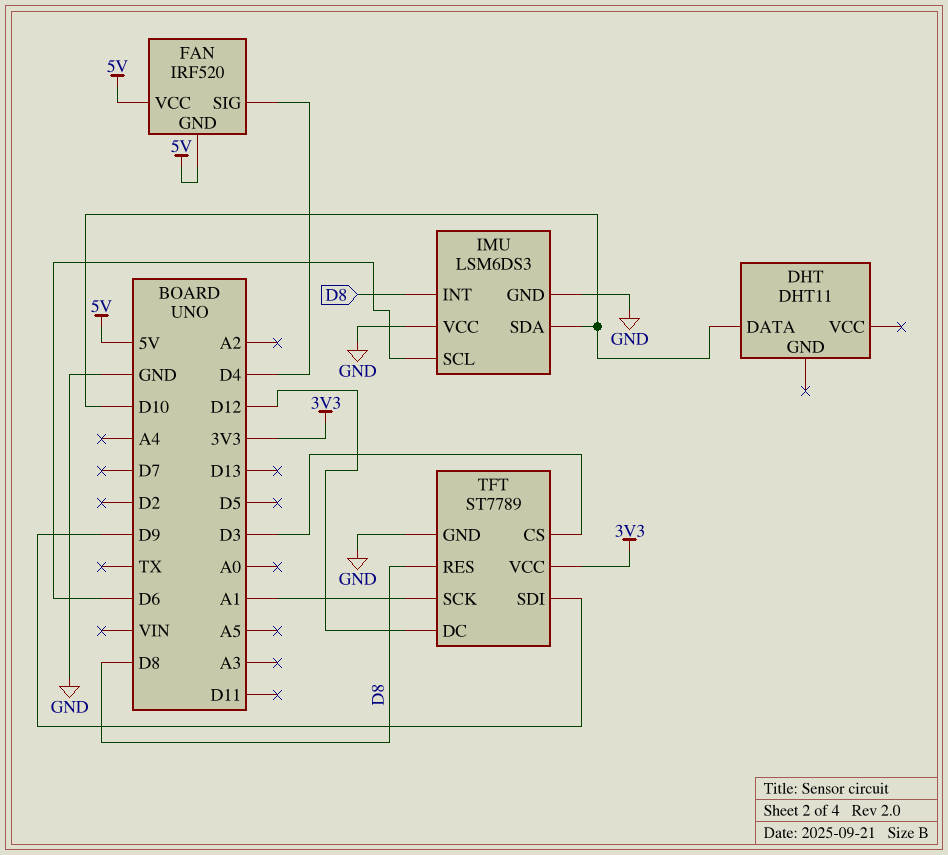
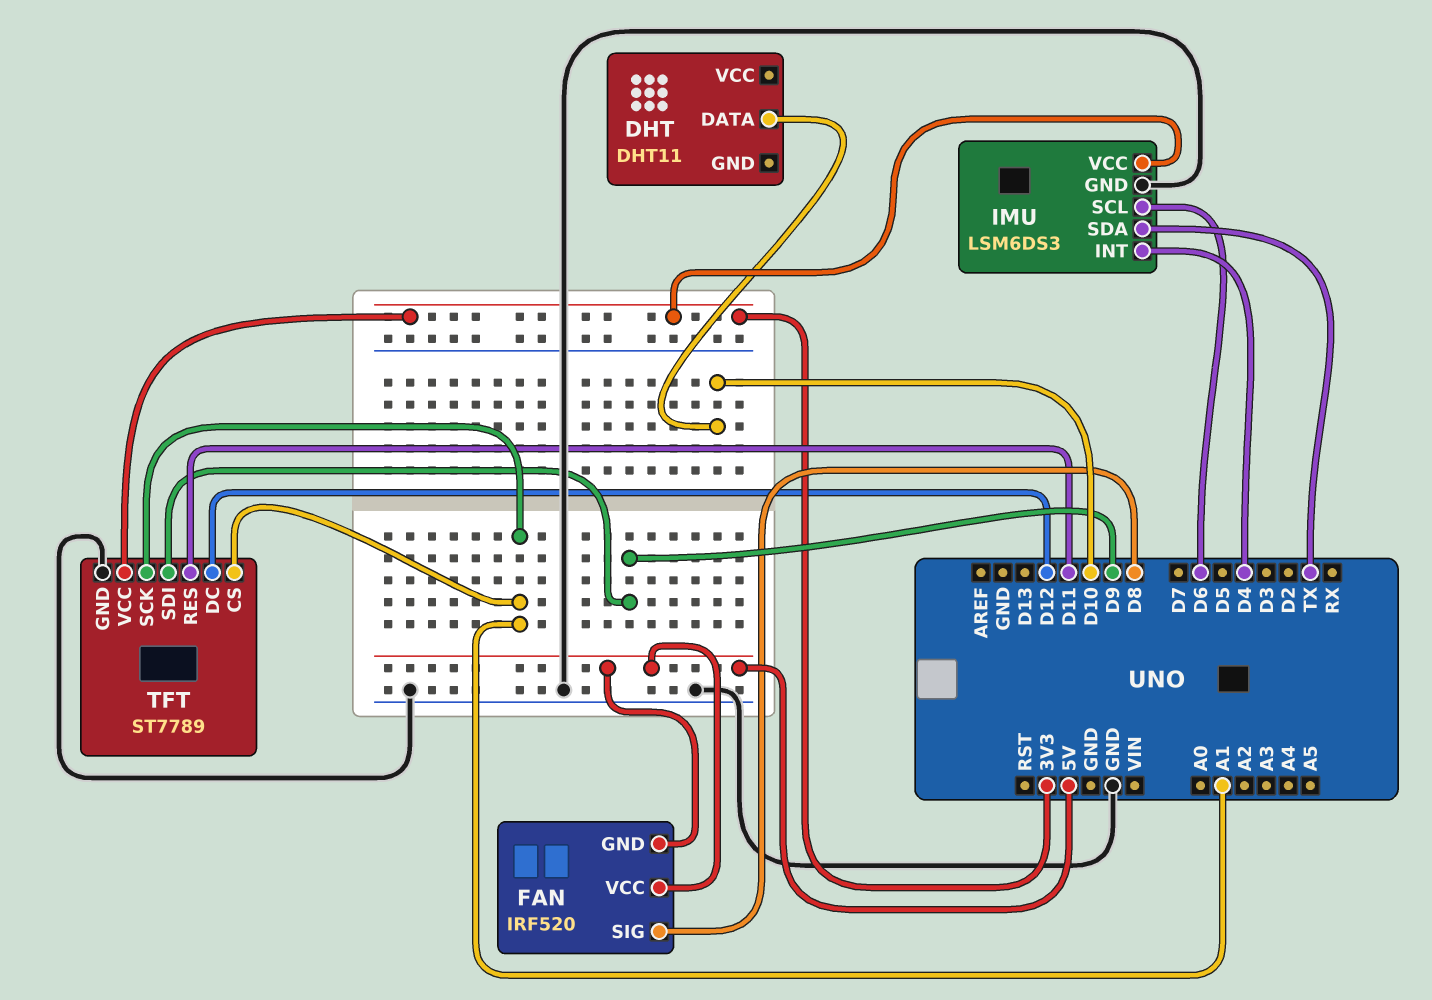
FAN pin SIG: D4 -> D8
IMU pin INT: D8 -> D4
IMU pin SDA: D10 -> TX
IMU pin VCC: GND -> 3V3
TFT pin CS: D3 -> A1
TFT pin RES: D8 -> D11

